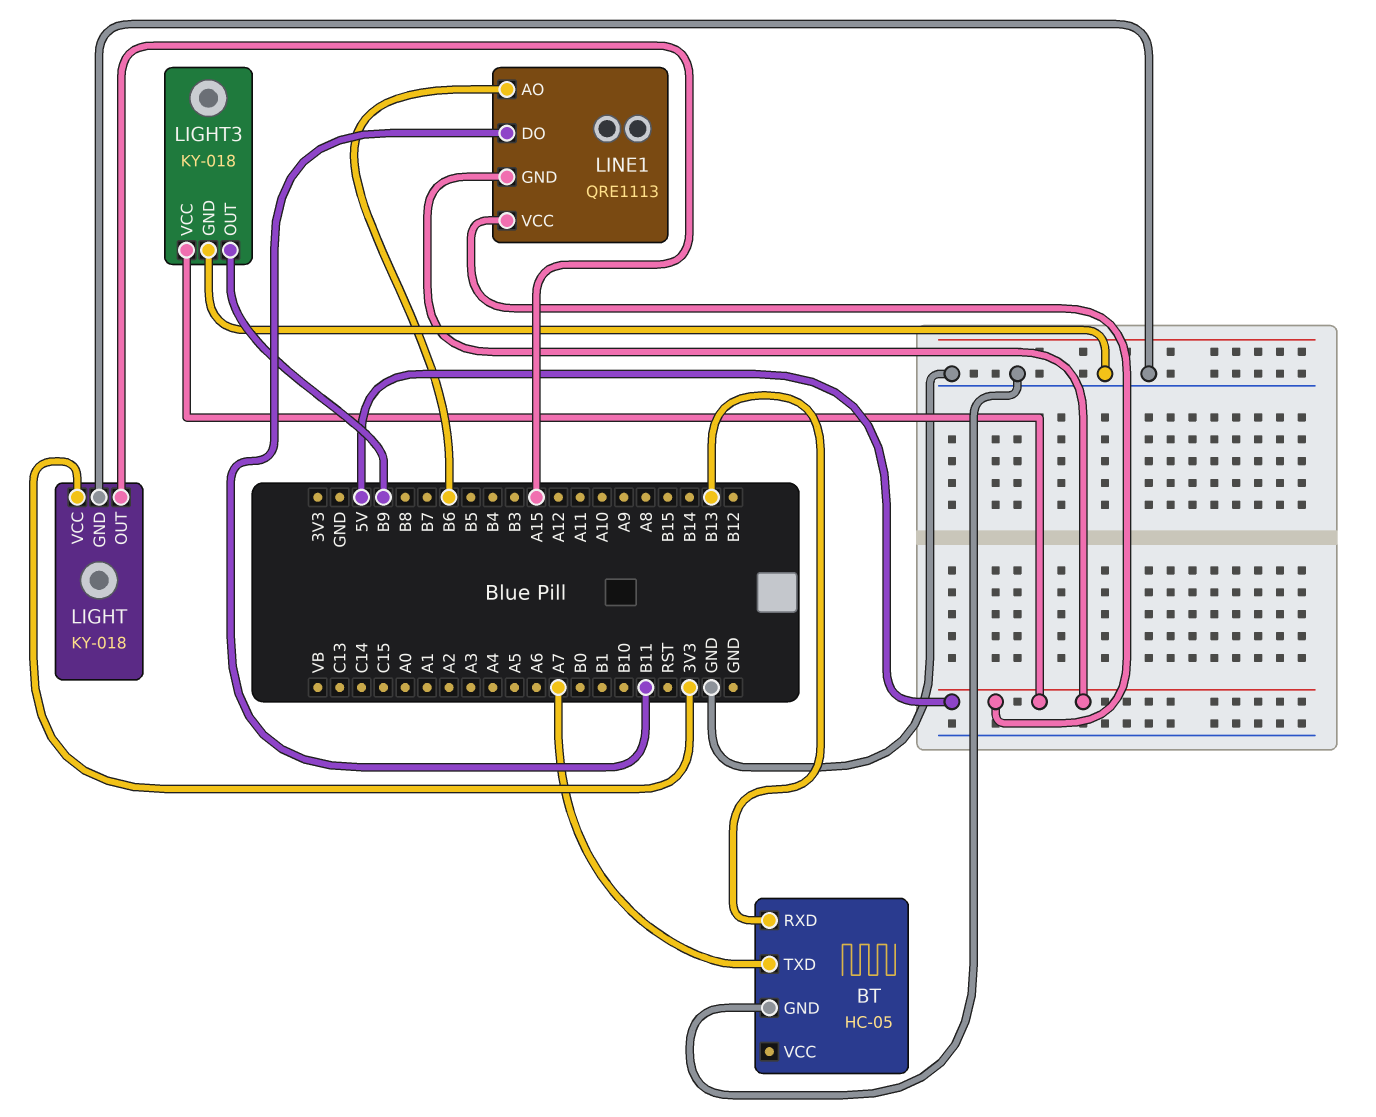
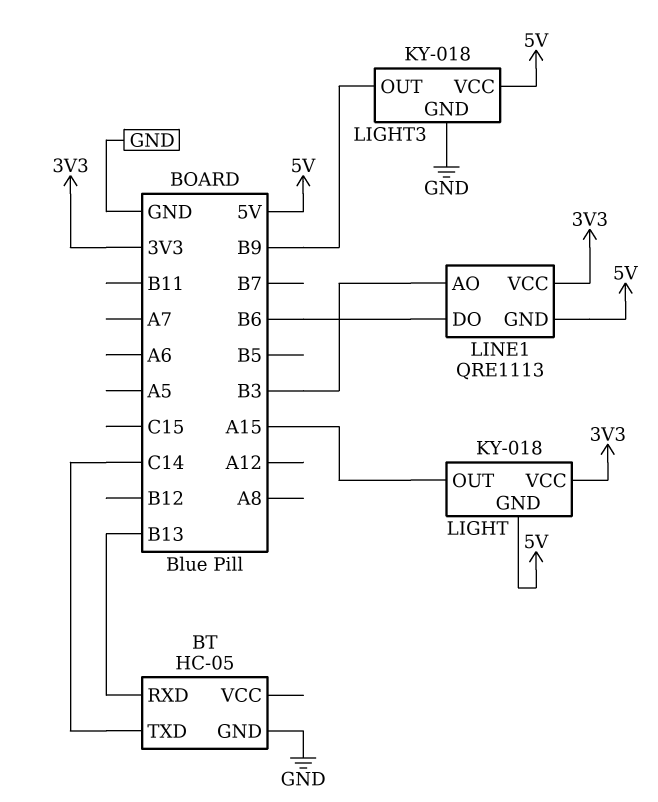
BT pin TXD: A7 -> C14
LIGHT pin GND: GND -> 5V
LINE1 pin AO: B6 -> B3
LINE1 pin DO: B11 -> B6
LINE1 pin VCC: 5V -> 3V3

